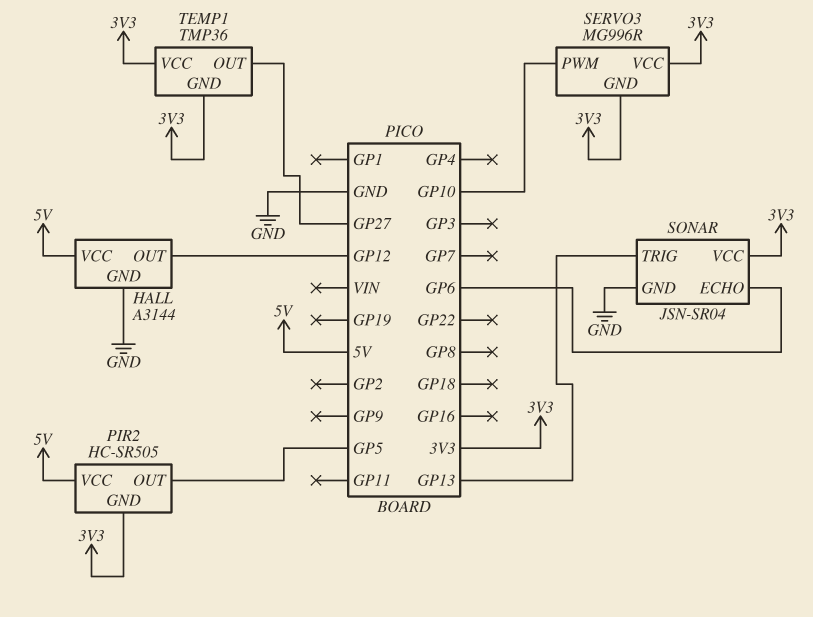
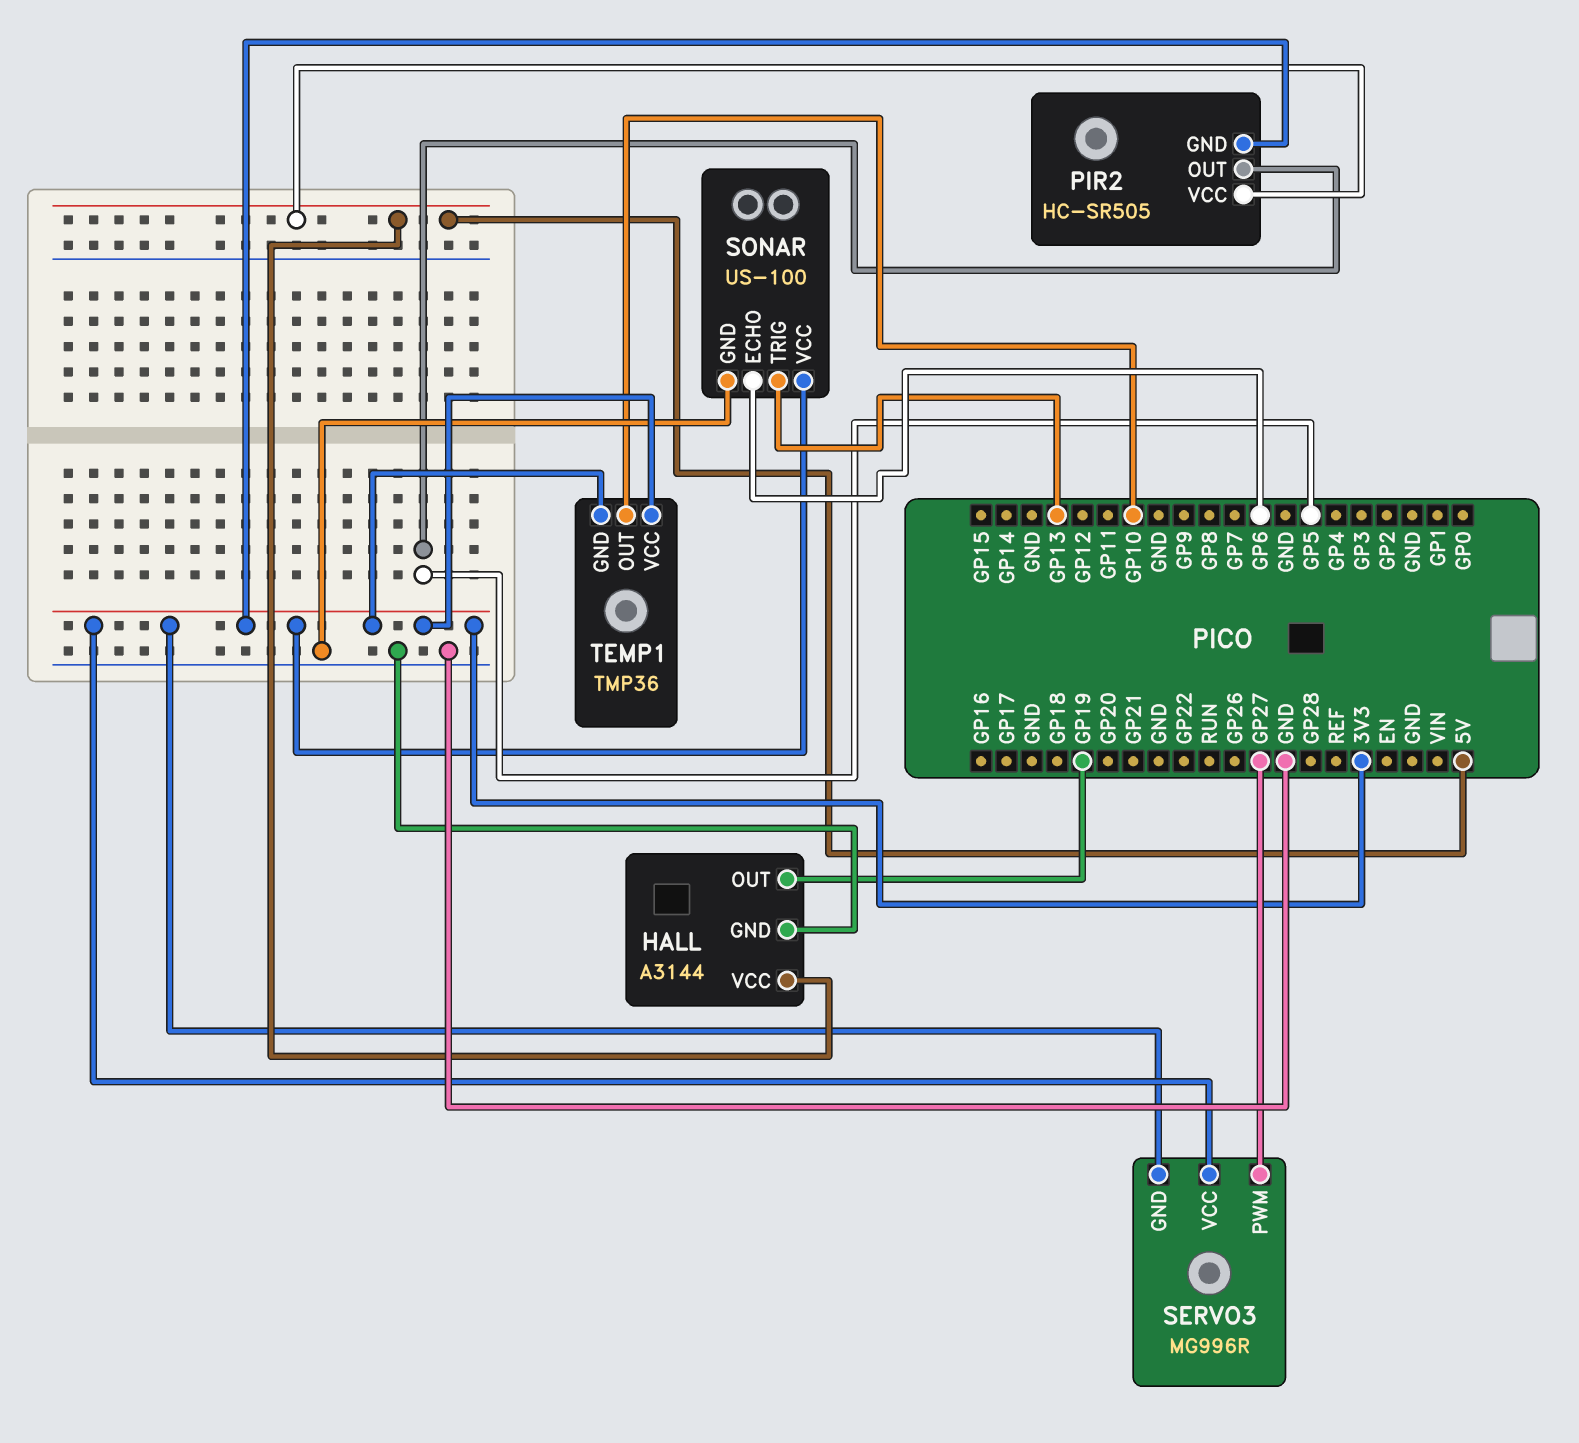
HALL pin OUT: GP12 -> GP19
SERVO3 pin PWM: GP10 -> GP27
SONAR: JSN-SR04 -> US-100
TEMP1 pin OUT: GP27 -> GP10

